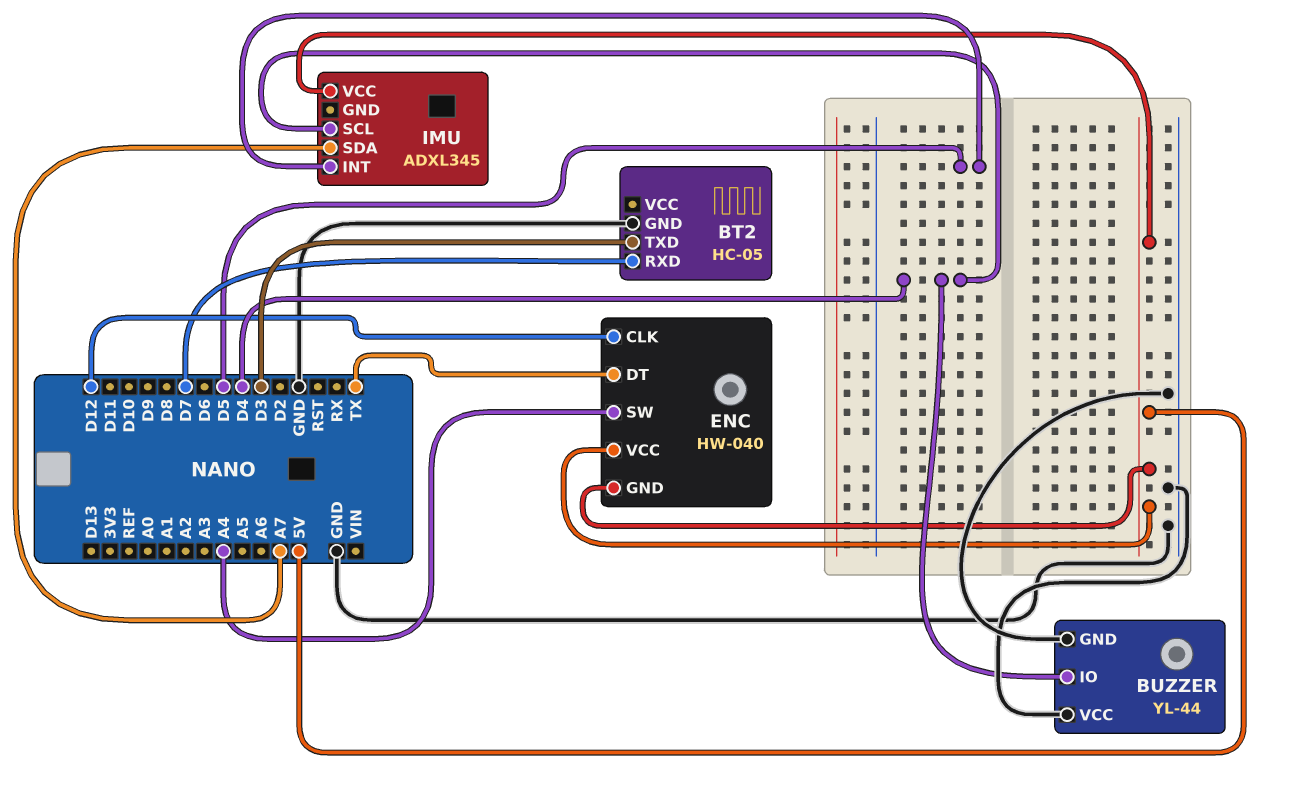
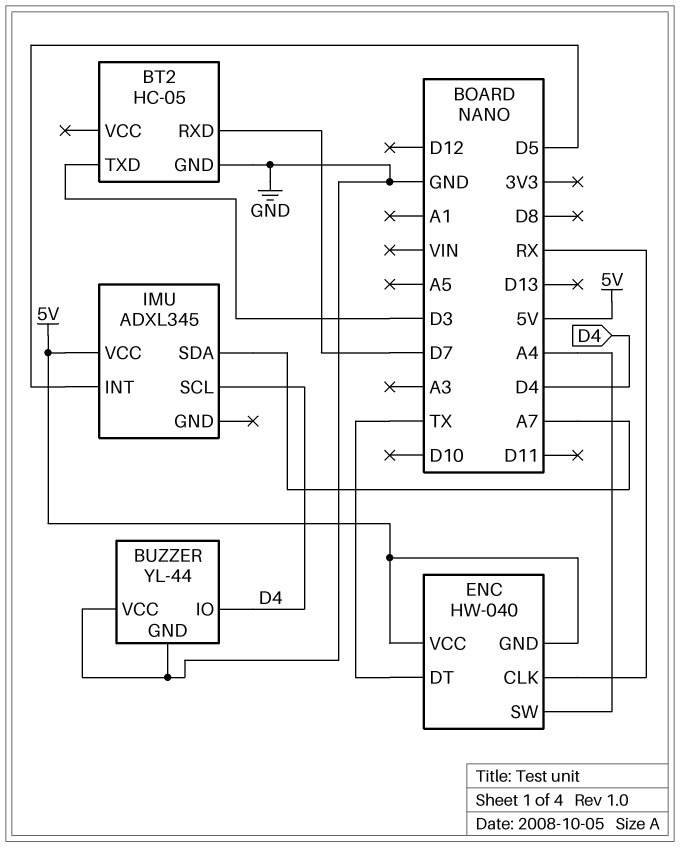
ENC pin CLK: D12 -> RX

